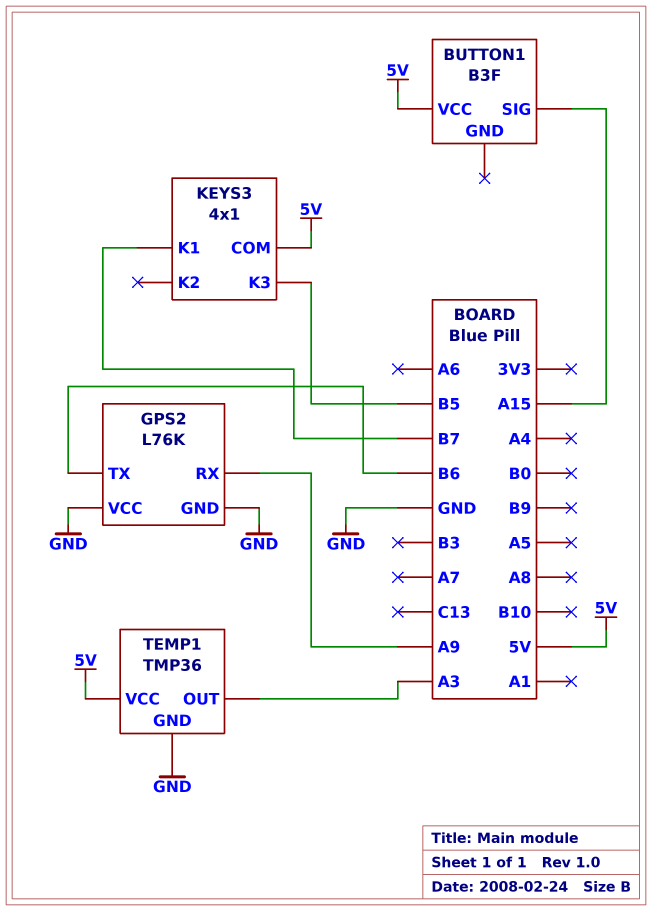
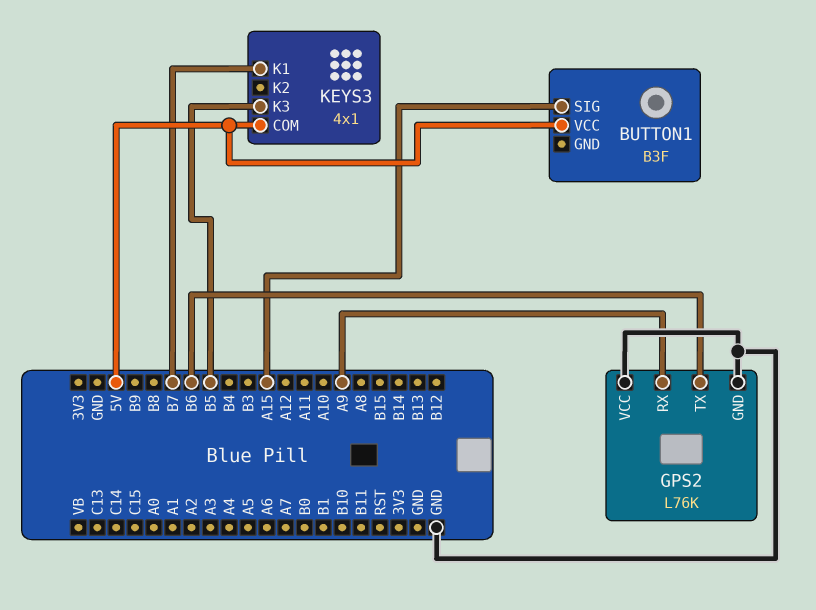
TEMP1: TMP36 -> none
TEMP1 pin GND: GND -> none
TEMP1 pin OUT: A3 -> none
TEMP1 pin VCC: 5V -> none

